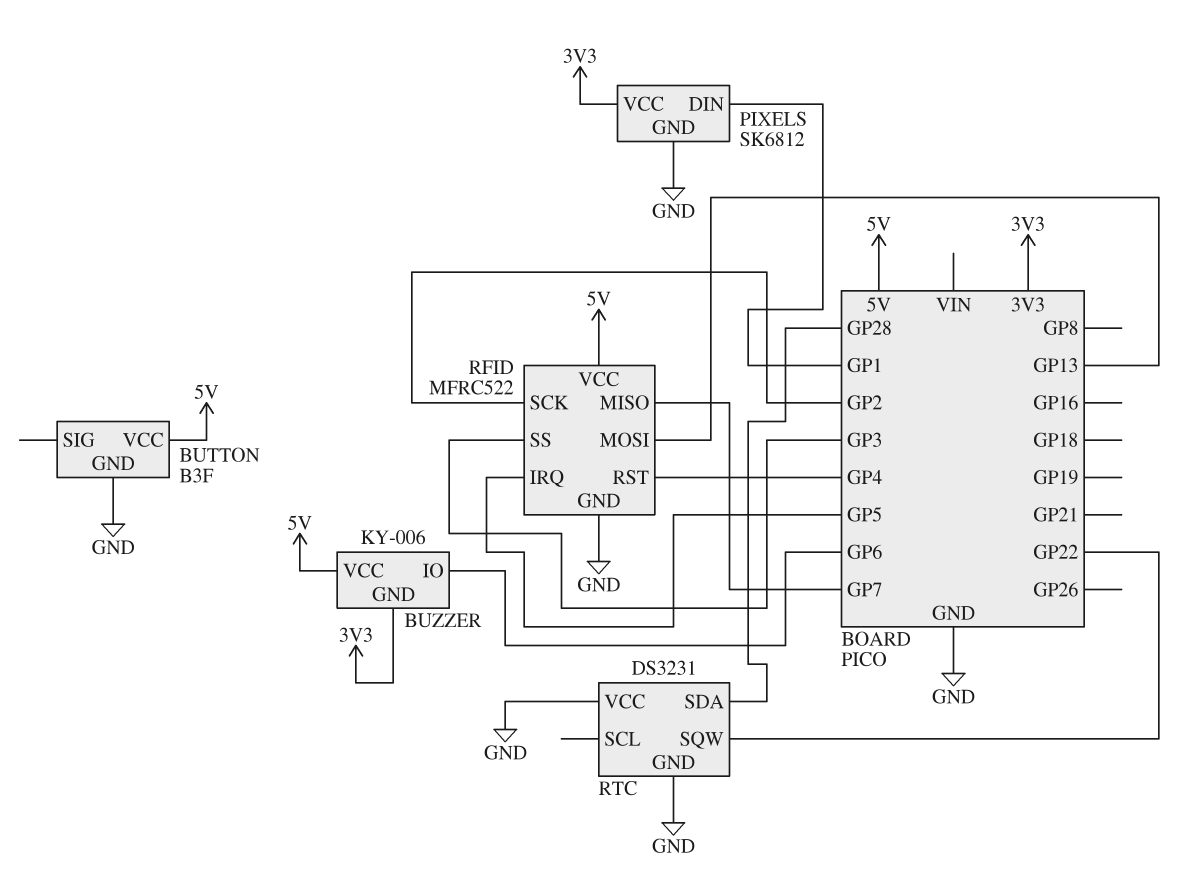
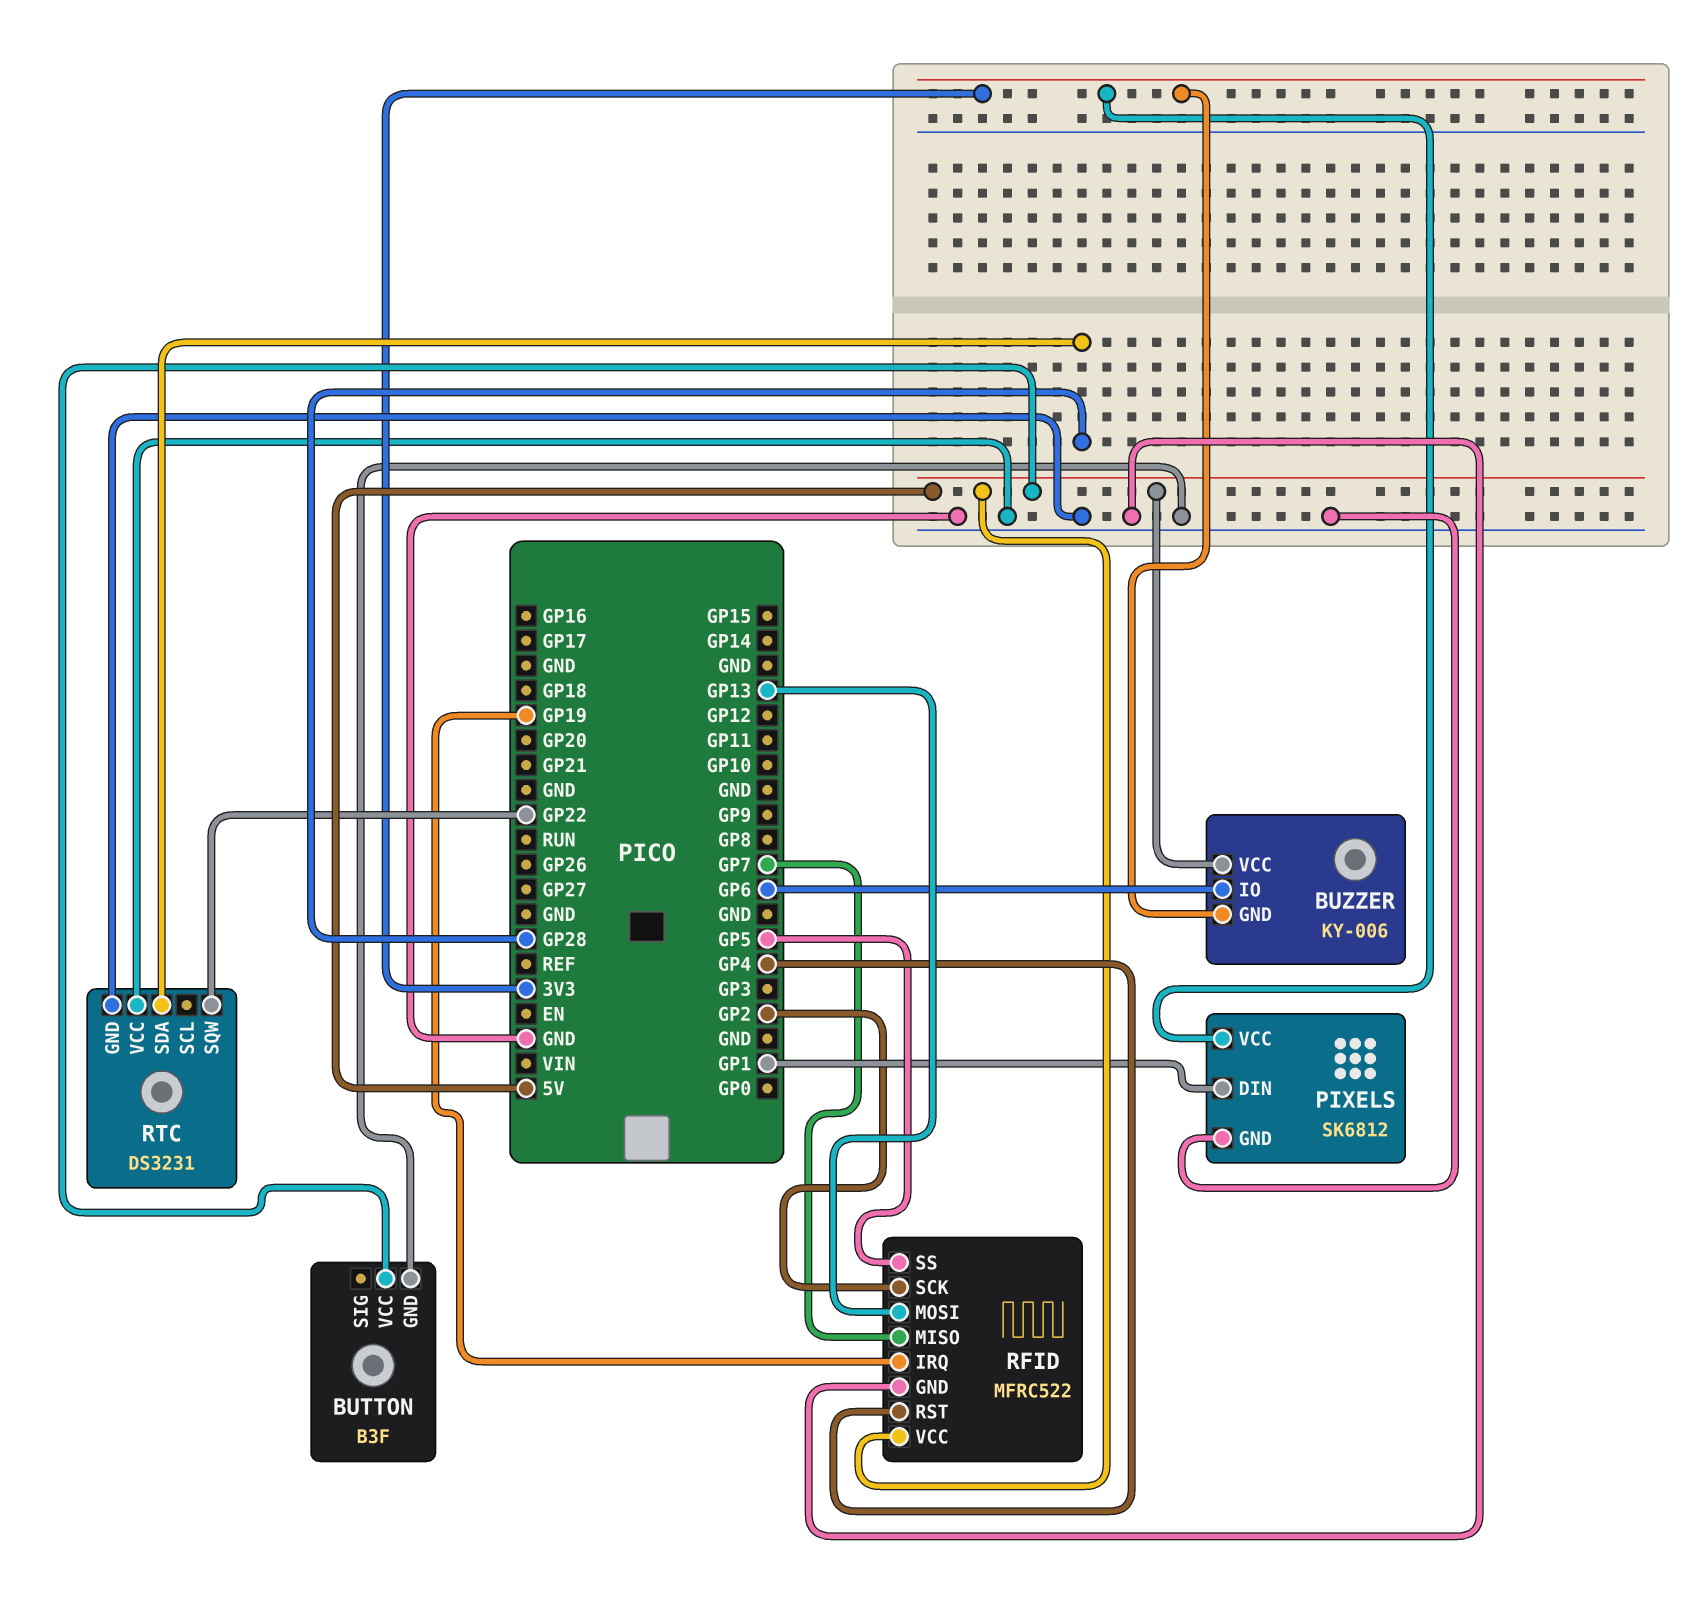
RFID pin IRQ: GP5 -> GP19
RFID pin SS: GP3 -> GP5

